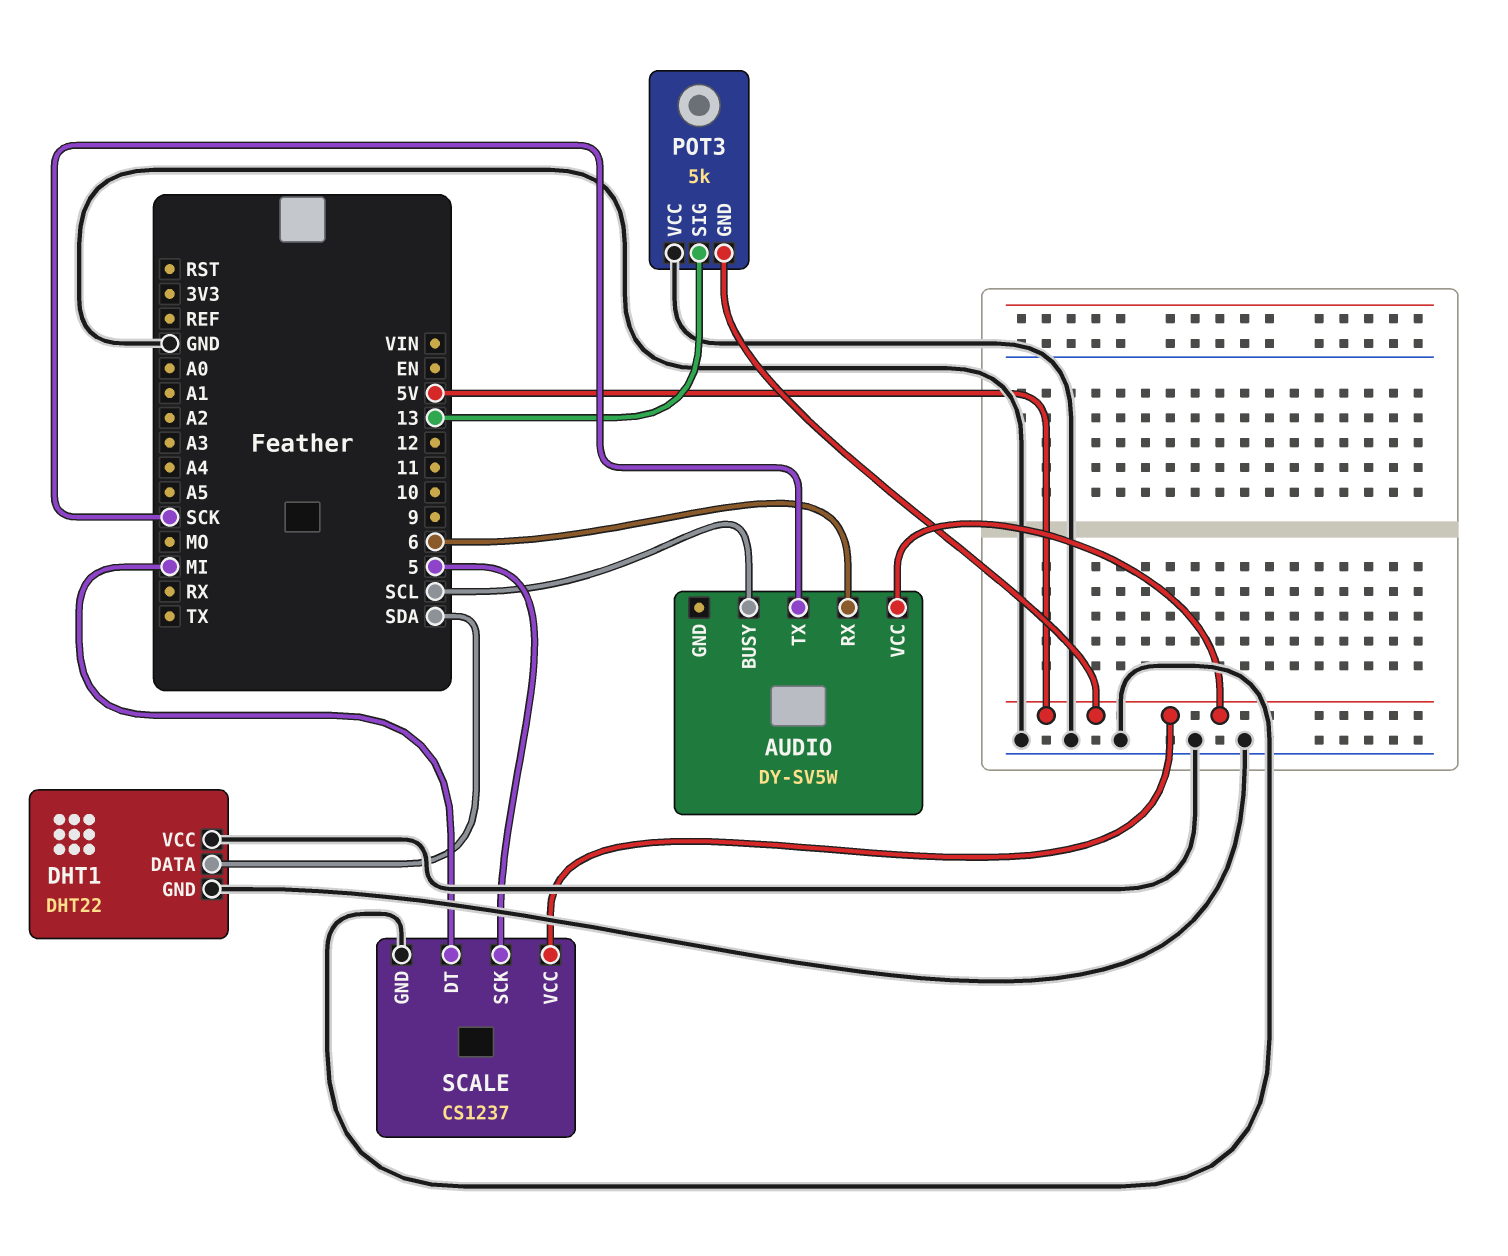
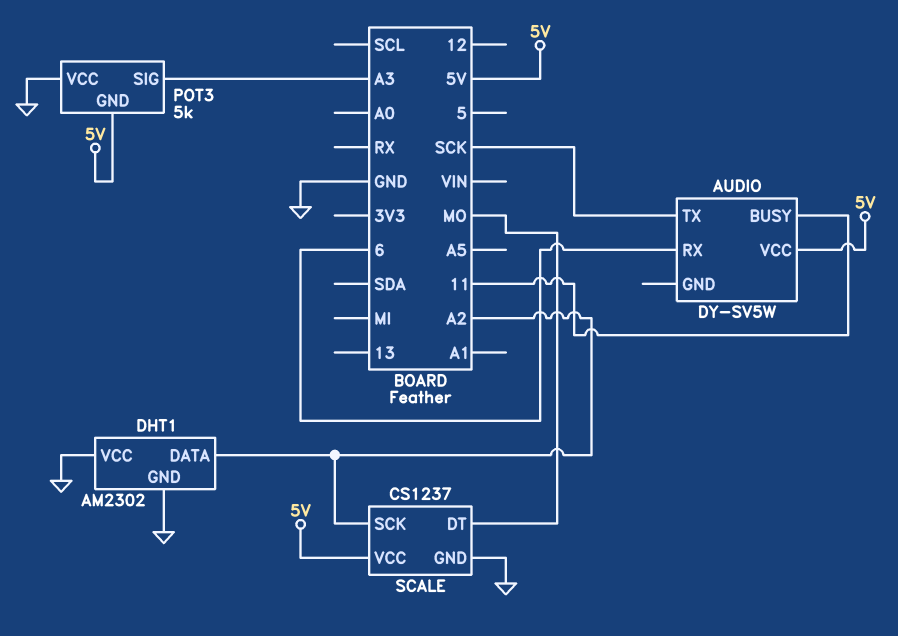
AUDIO pin BUSY: SCL -> 11
DHT1: DHT22 -> AM2302
DHT1 pin DATA: SDA -> A2
POT3 pin SIG: 13 -> A3
SCALE pin DT: MI -> MO
SCALE pin SCK: 5 -> A2

